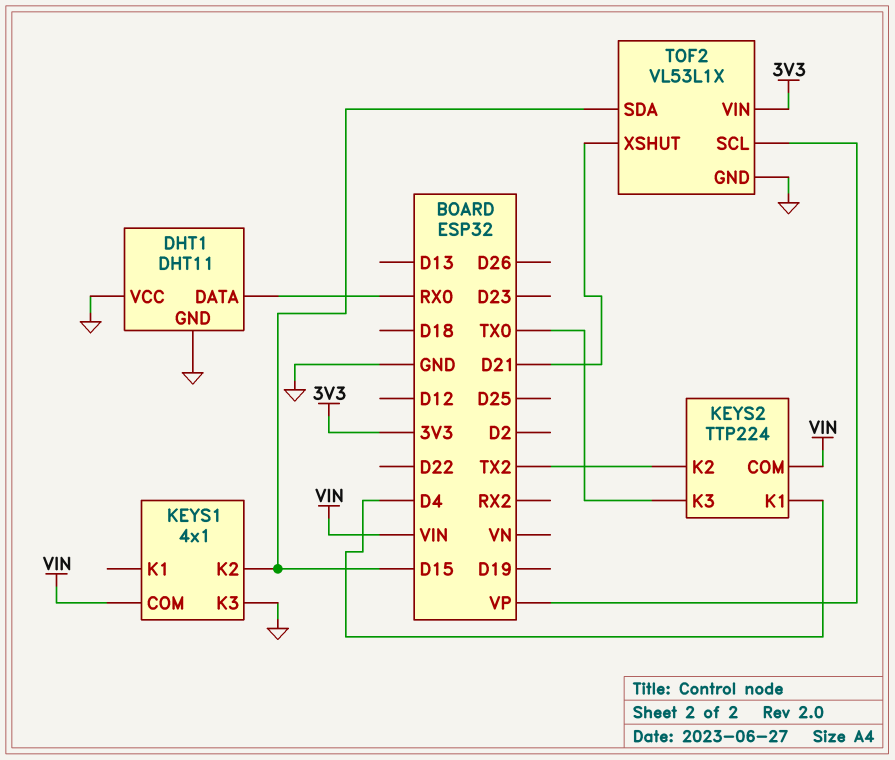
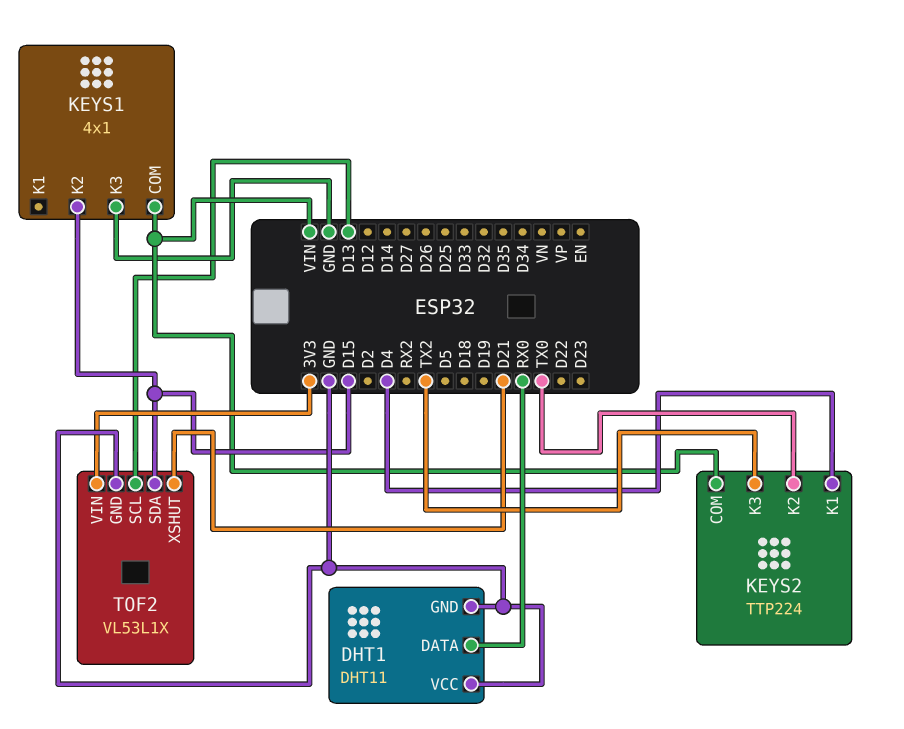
KEYS2 pin K2: TX2 -> TX0
KEYS2 pin K3: TX0 -> TX2
TOF2 pin SCL: VP -> D13

